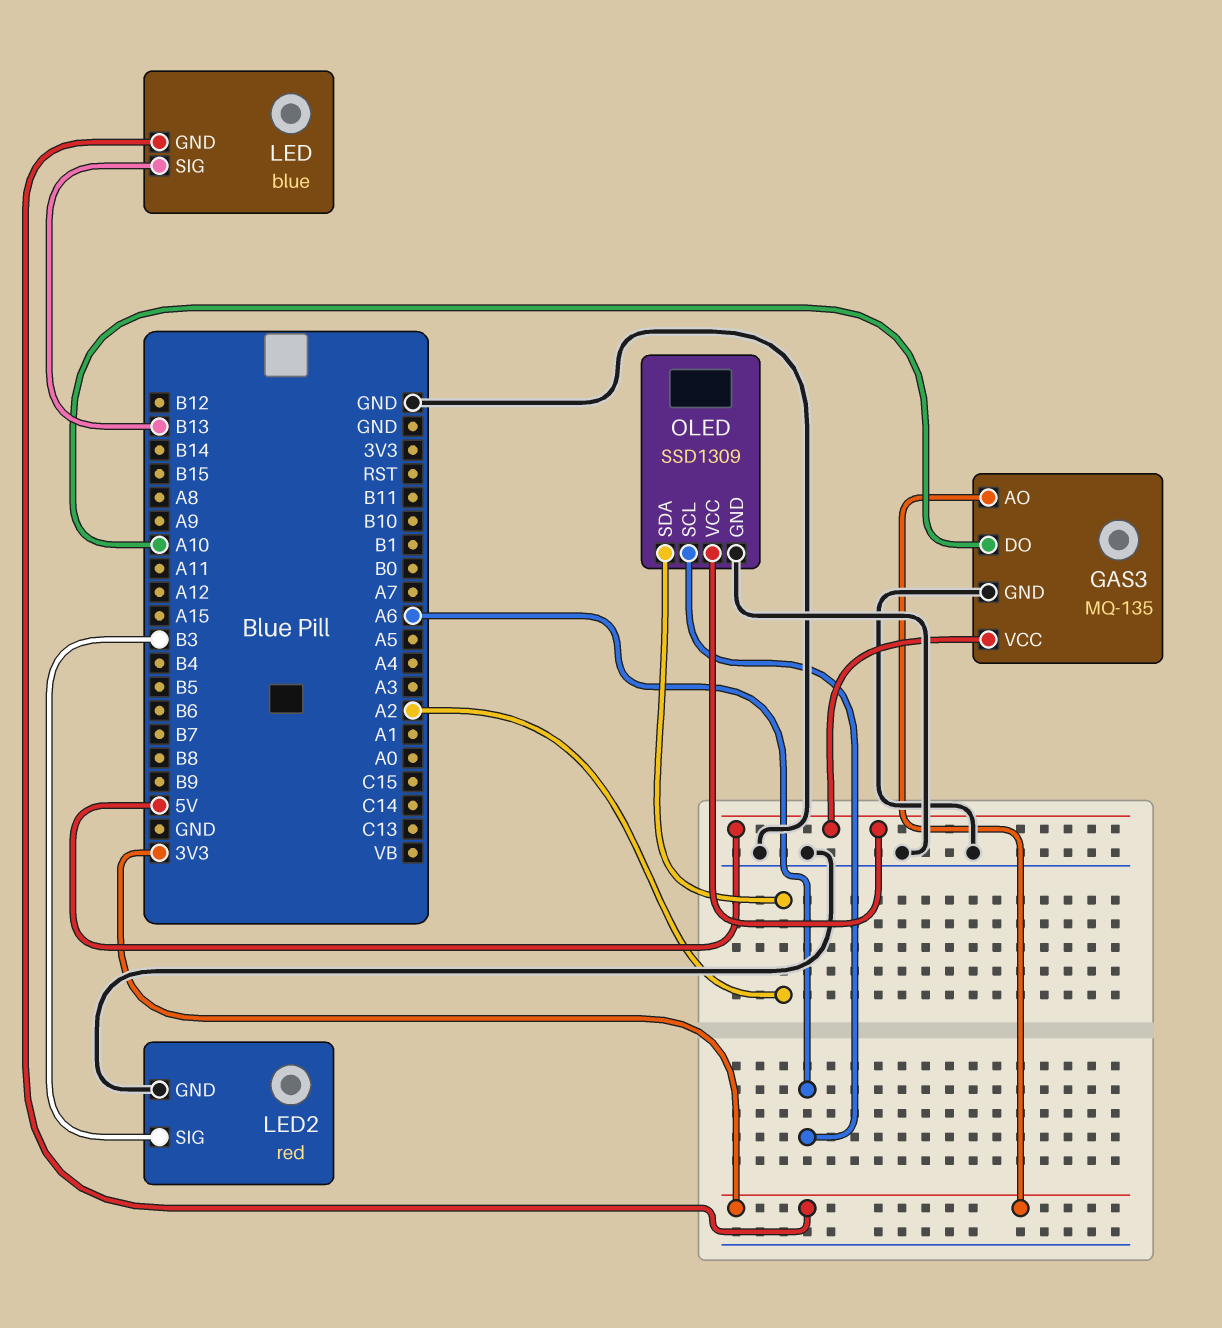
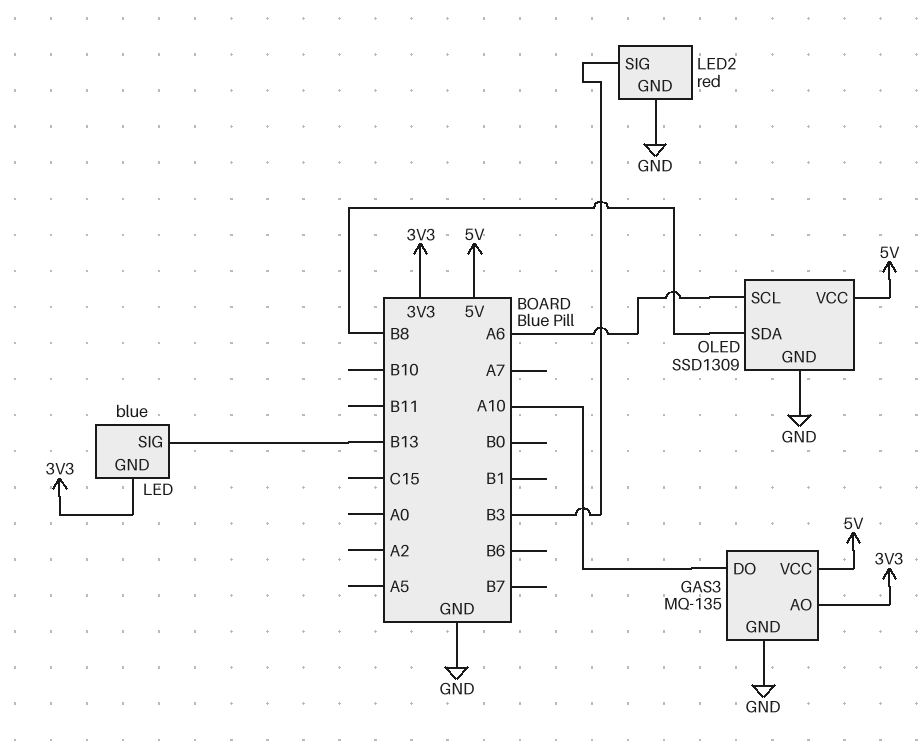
OLED pin SDA: A2 -> B8

